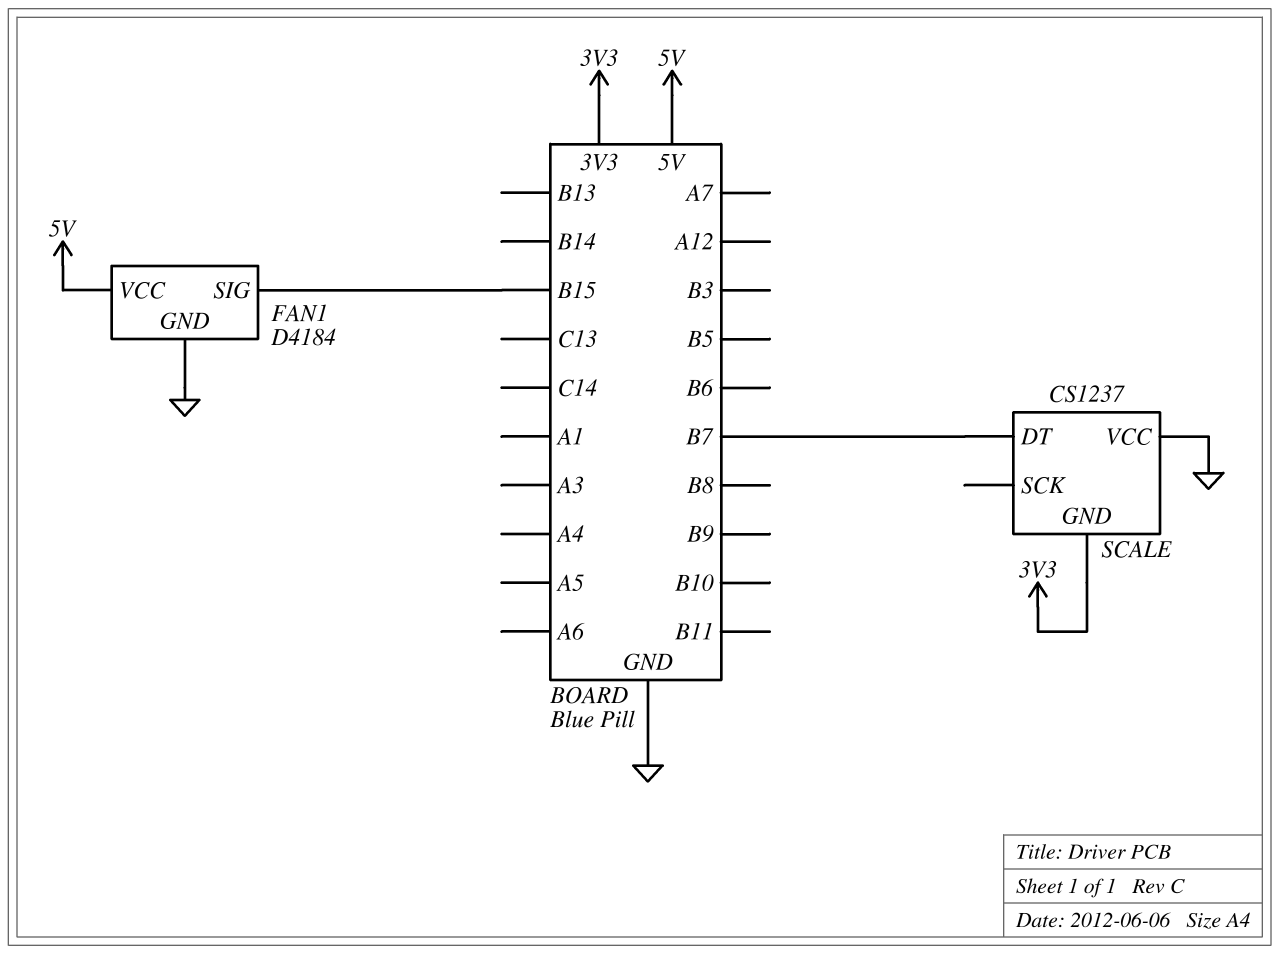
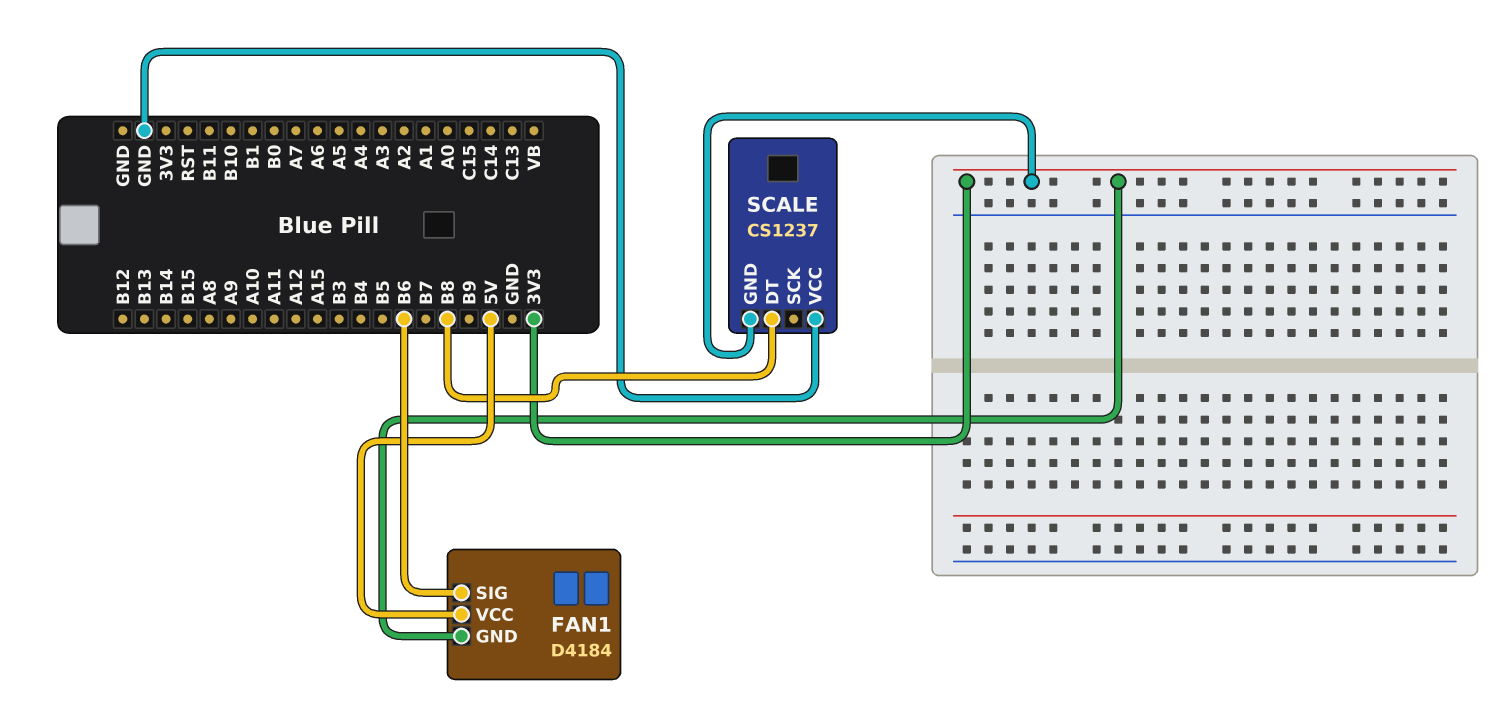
FAN1 pin GND: GND -> 3V3
FAN1 pin SIG: B15 -> B6
SCALE pin DT: B7 -> B8

